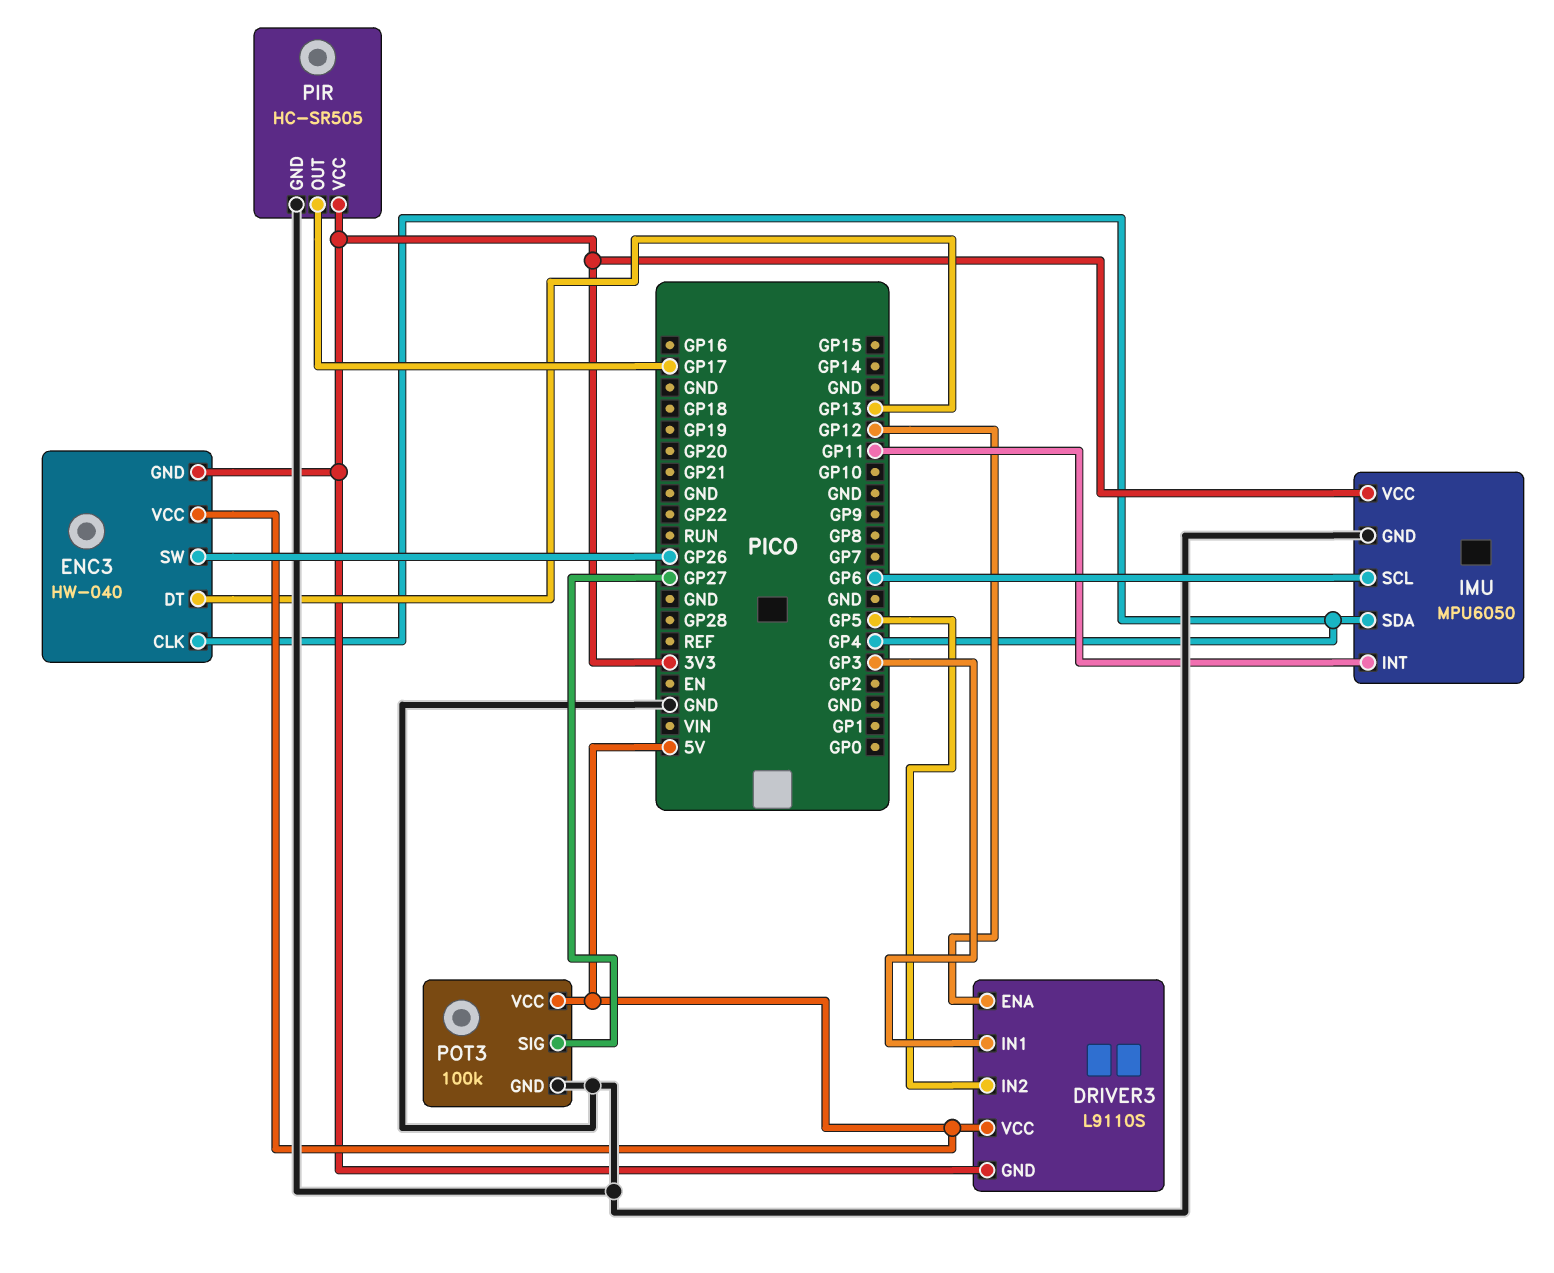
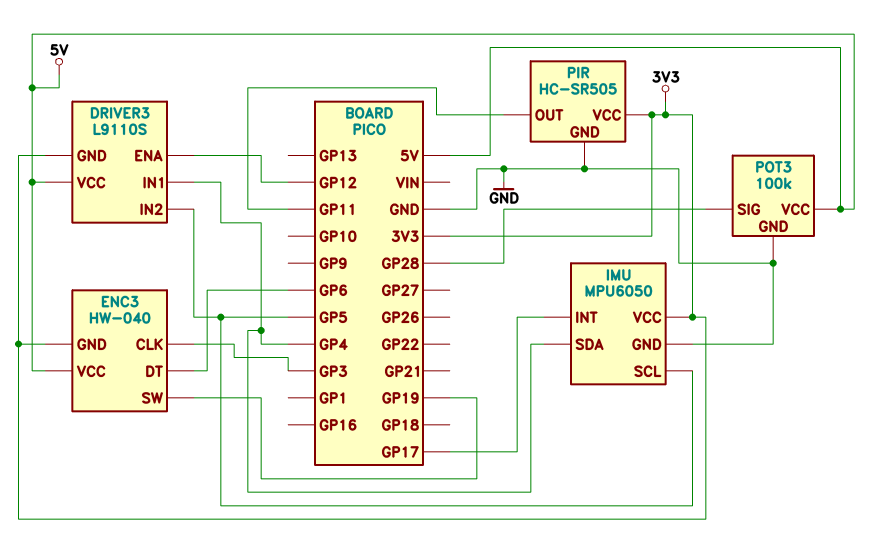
DRIVER3 pin IN1: GP3 -> GP4
ENC3 pin CLK: GP4 -> GP3
ENC3 pin DT: GP13 -> GP6
ENC3 pin SW: GP26 -> GP19
IMU pin INT: GP11 -> GP17
IMU pin SCL: GP6 -> GP5
PIR pin OUT: GP17 -> GP11
POT3 pin SIG: GP27 -> GP28

